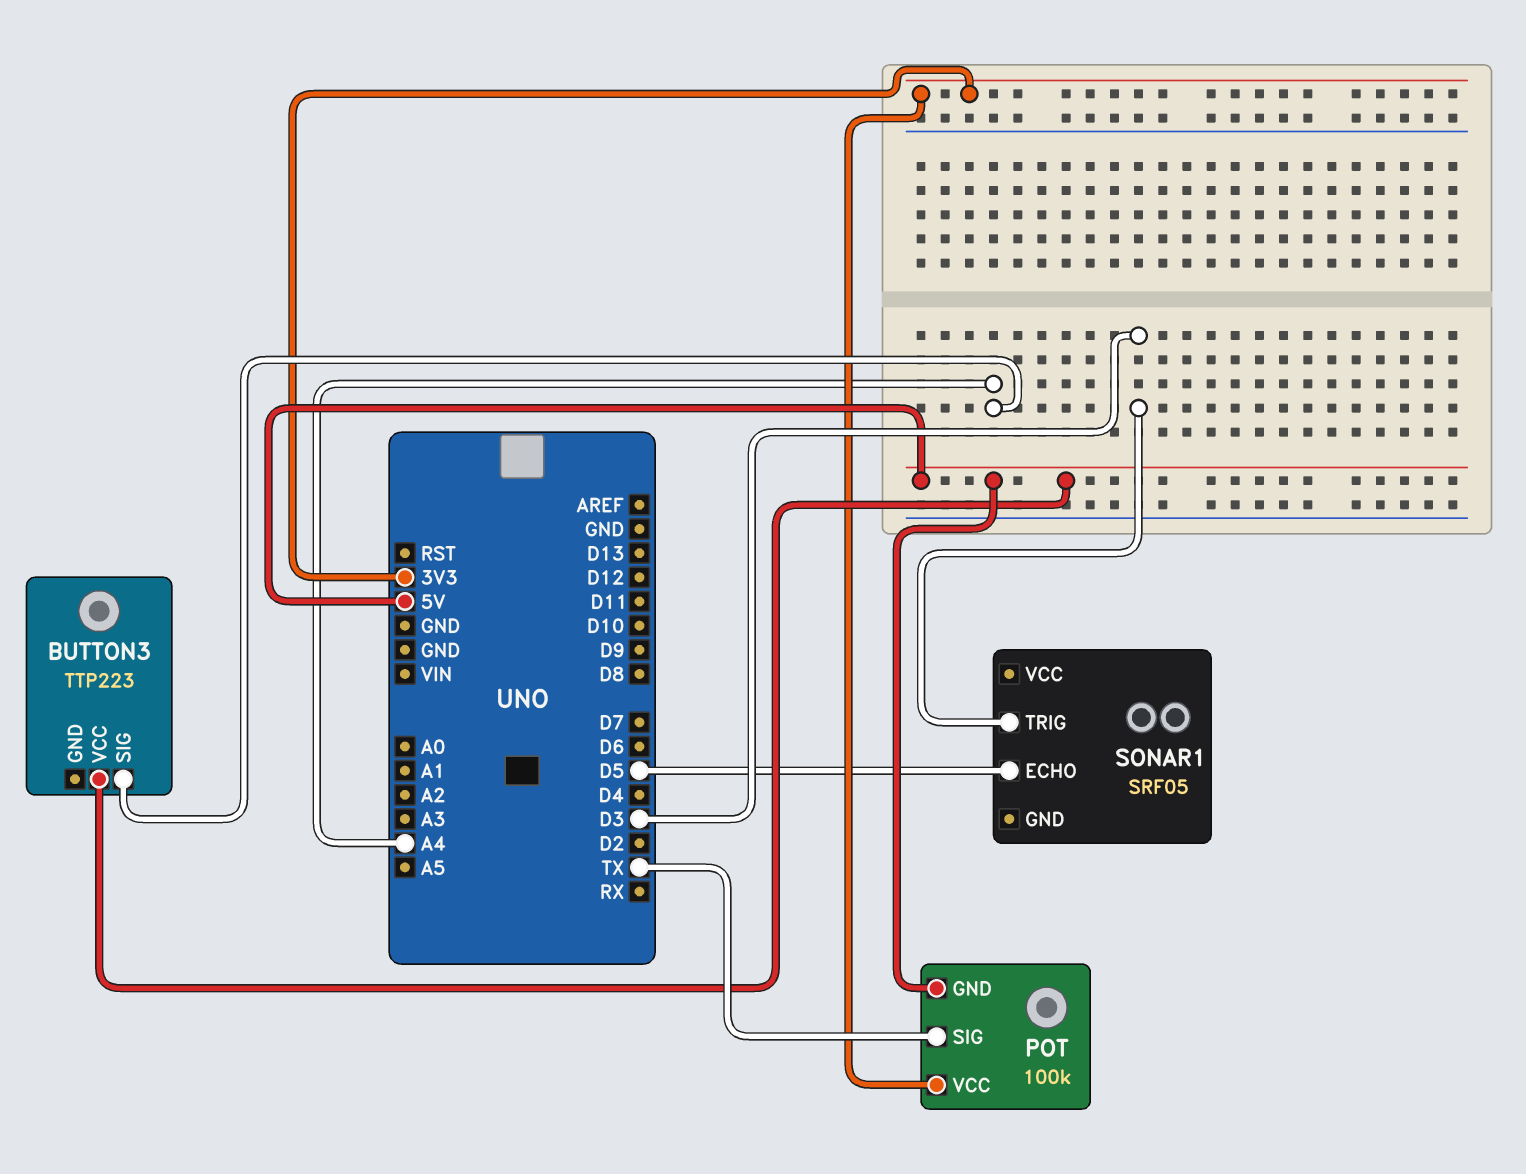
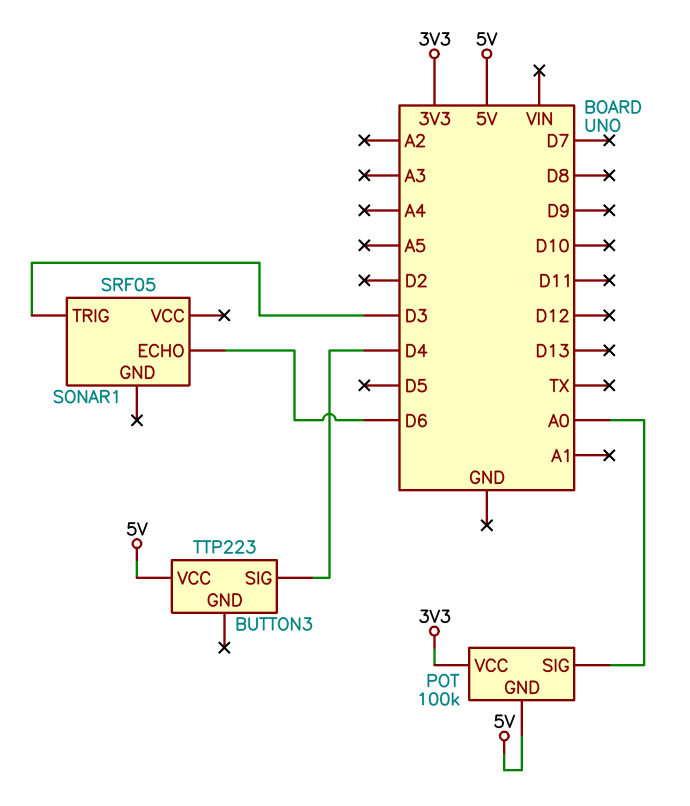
BUTTON3 pin SIG: A4 -> D4
POT pin SIG: TX -> A0
SONAR1 pin ECHO: D5 -> D6

